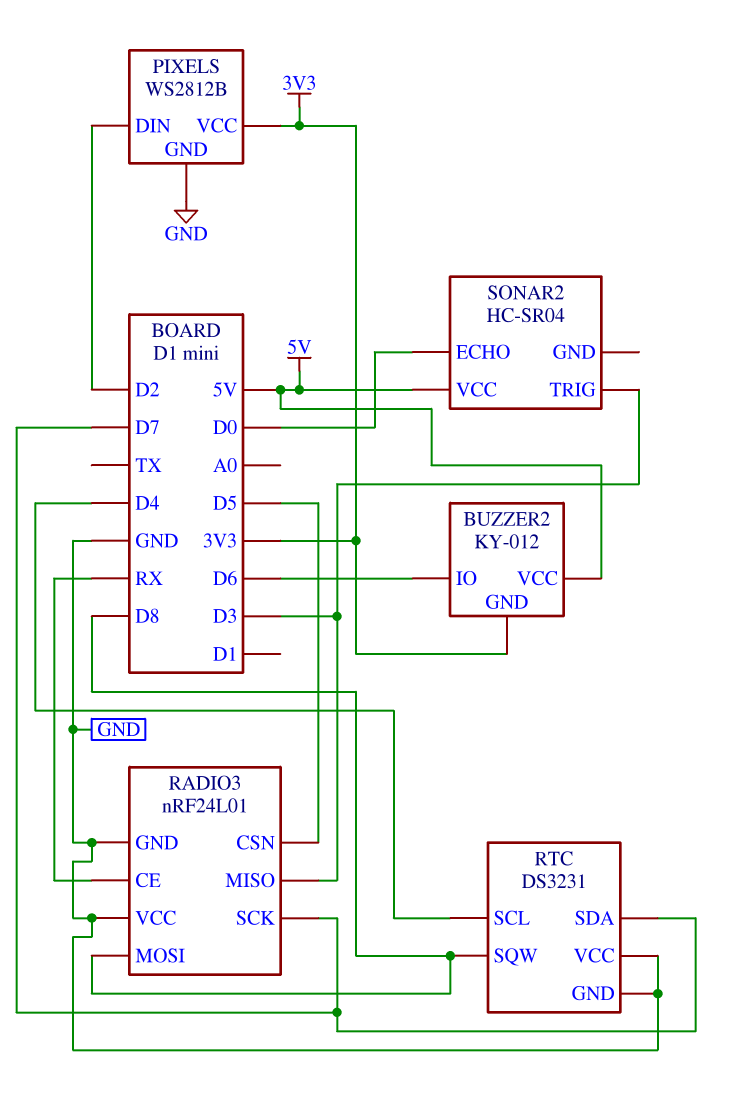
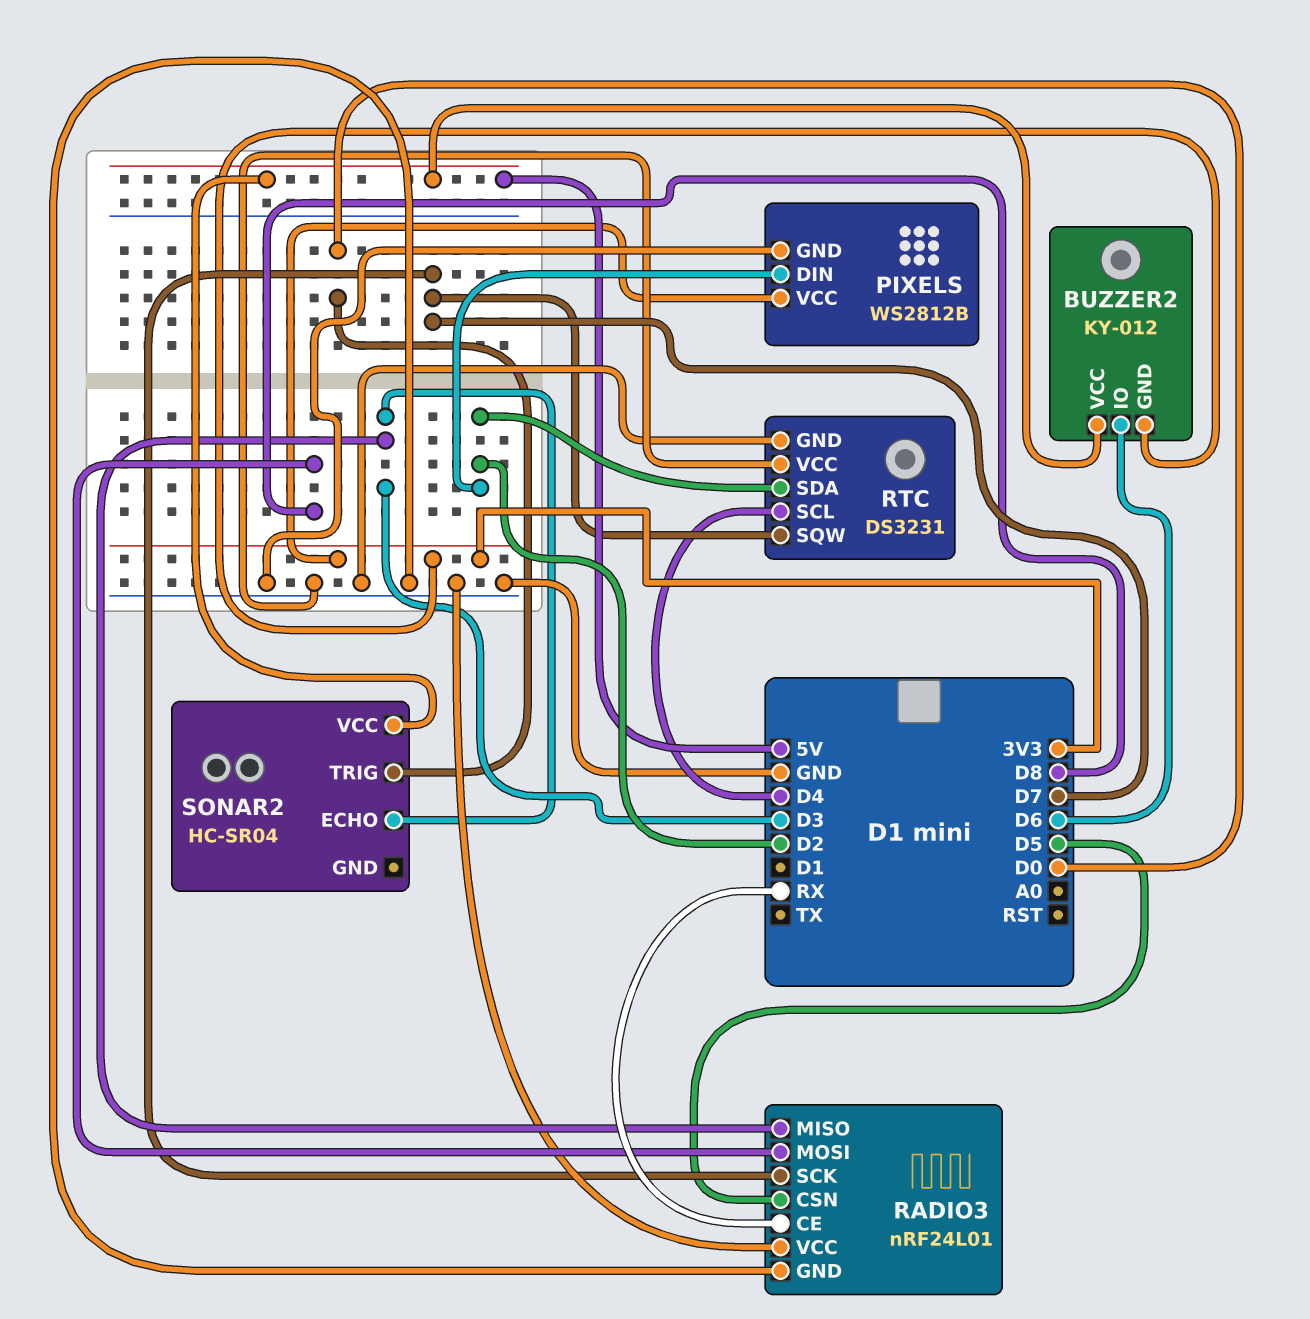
RTC pin SDA: D7 -> D2
RTC pin SQW: D8 -> D7
SONAR2 pin ECHO: D0 -> D3
SONAR2 pin TRIG: D3 -> D0

